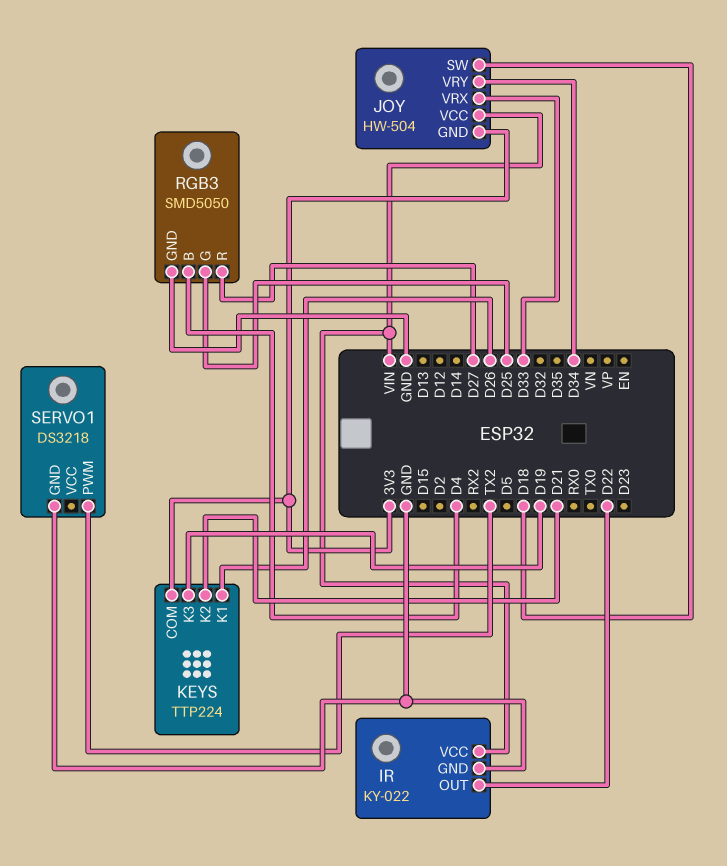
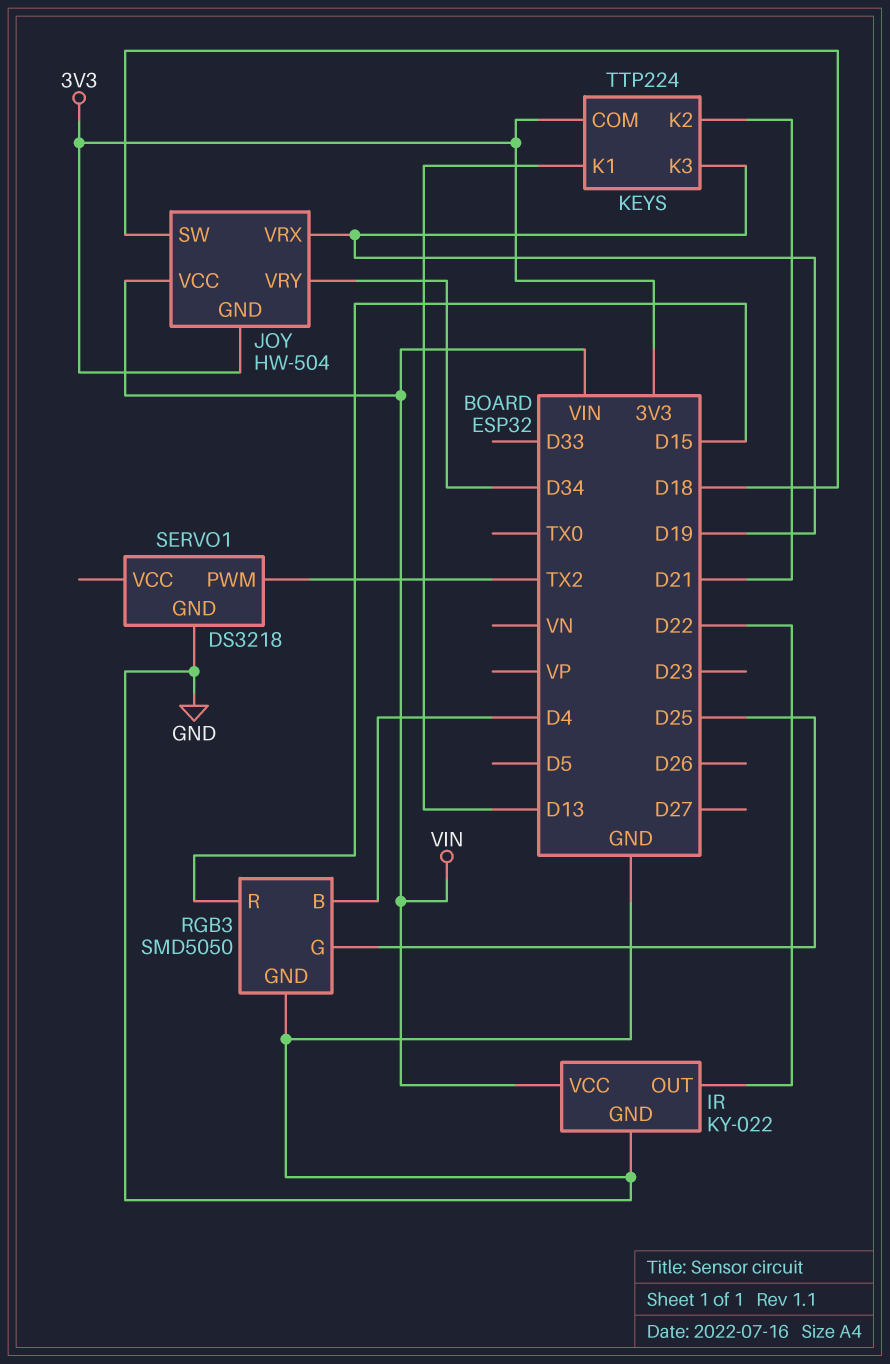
JOY pin VRX: D33 -> D19
KEYS pin K1: D26 -> D13
RGB3 pin R: D27 -> D15

